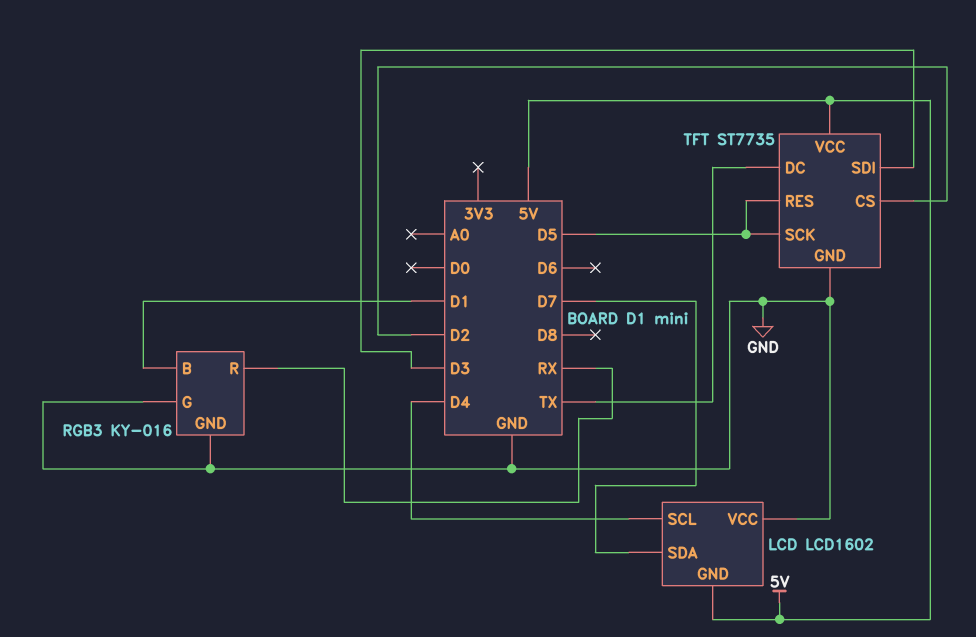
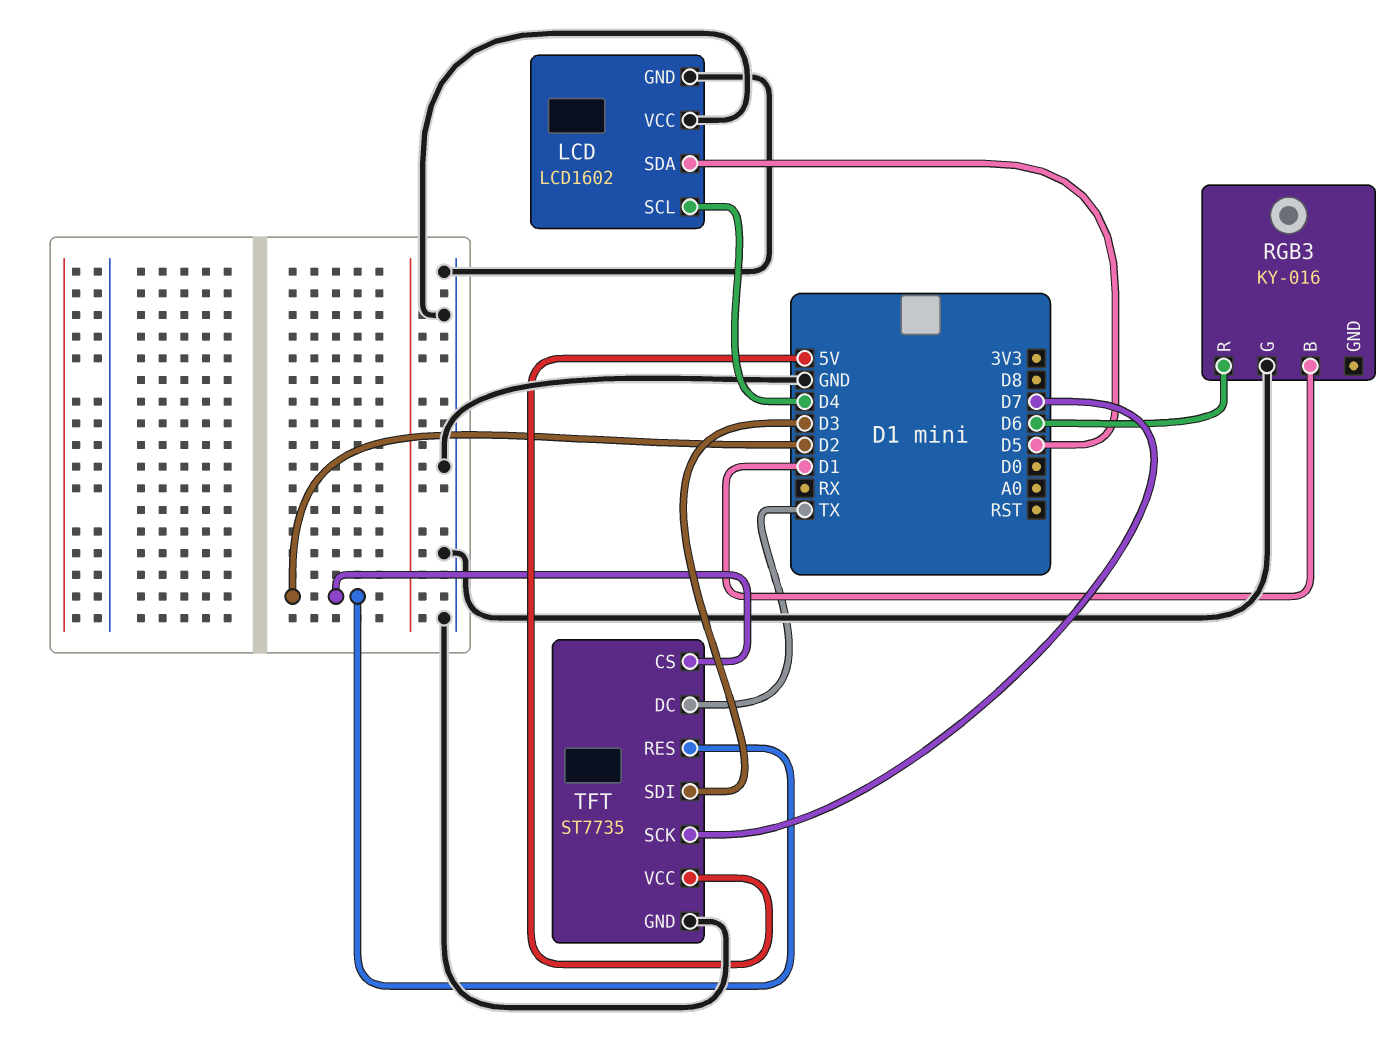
LCD pin GND: 5V -> GND
LCD pin SDA: D7 -> D5
RGB3 pin GND: GND -> none
RGB3 pin R: RX -> D6
TFT pin RES: D5 -> D2
TFT pin SCK: D5 -> D7

